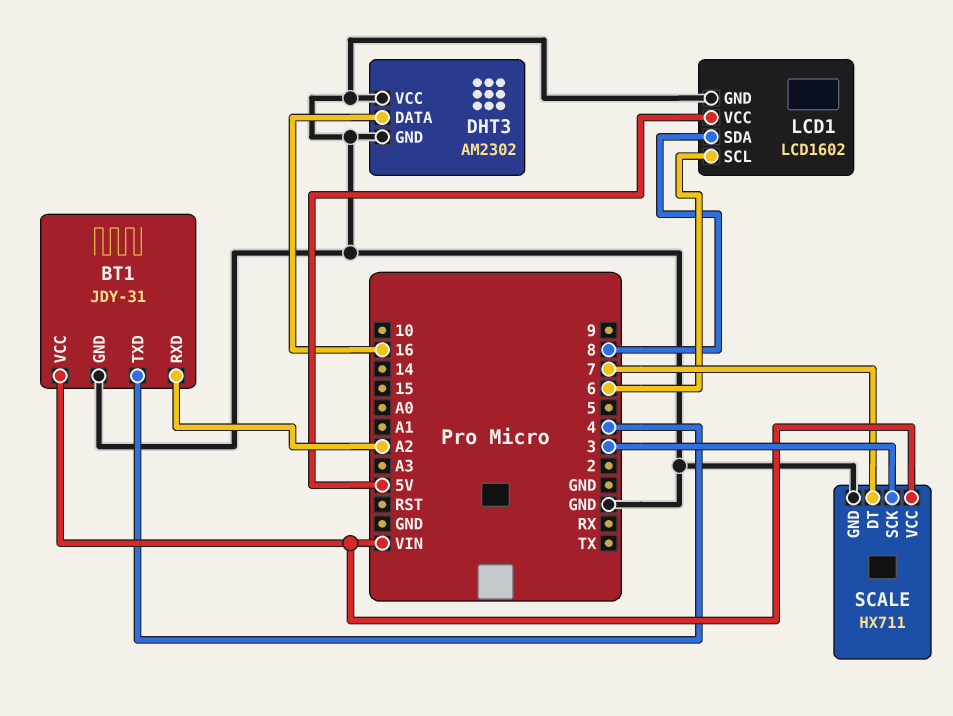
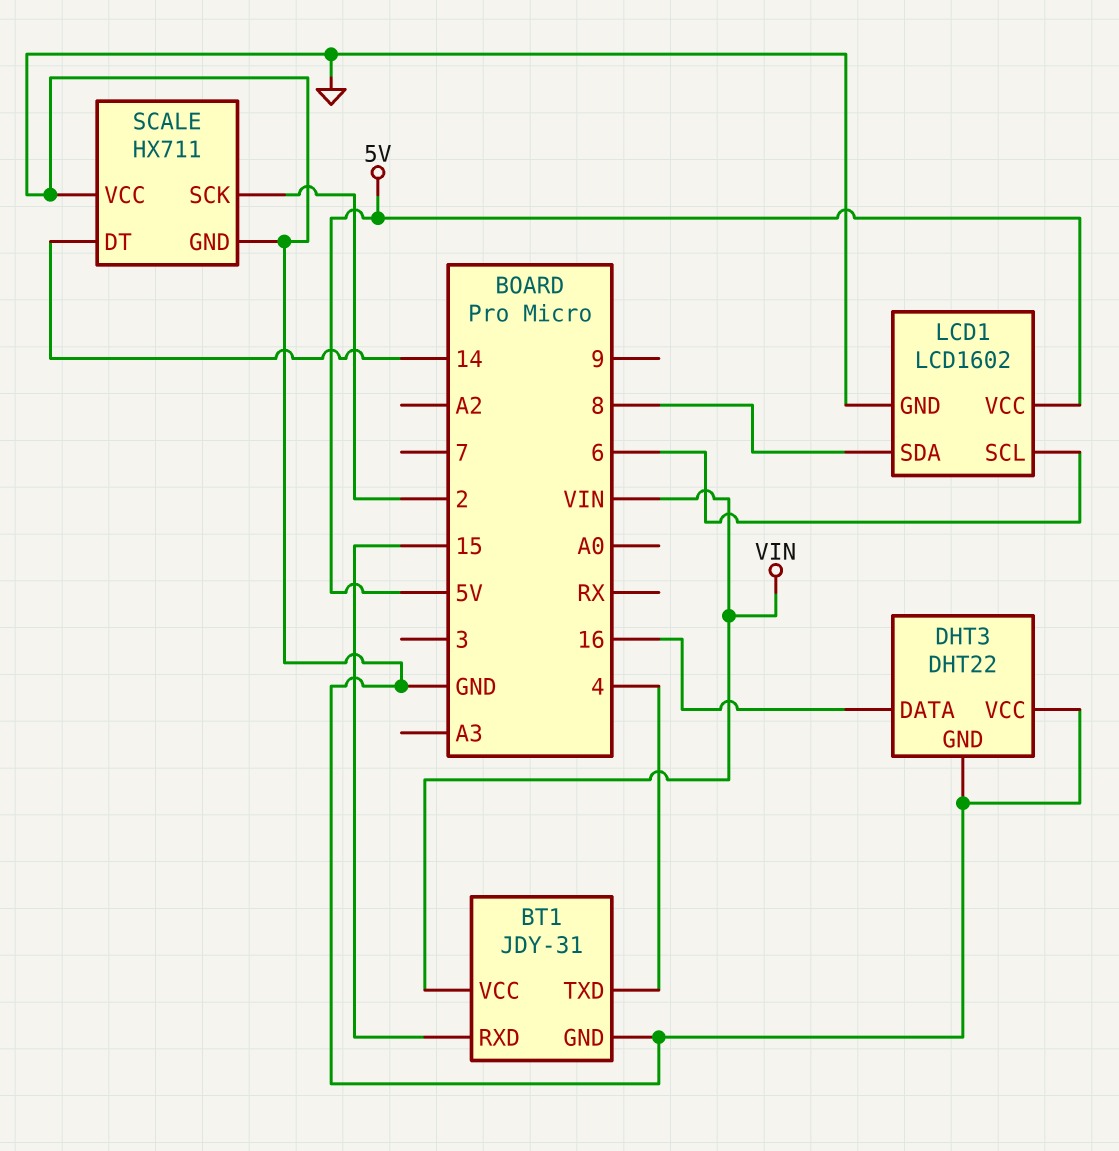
BT1 pin RXD: A2 -> 15
DHT3: AM2302 -> DHT22
SCALE pin DT: 7 -> 14
SCALE pin SCK: 3 -> 2
SCALE pin VCC: VIN -> GND

